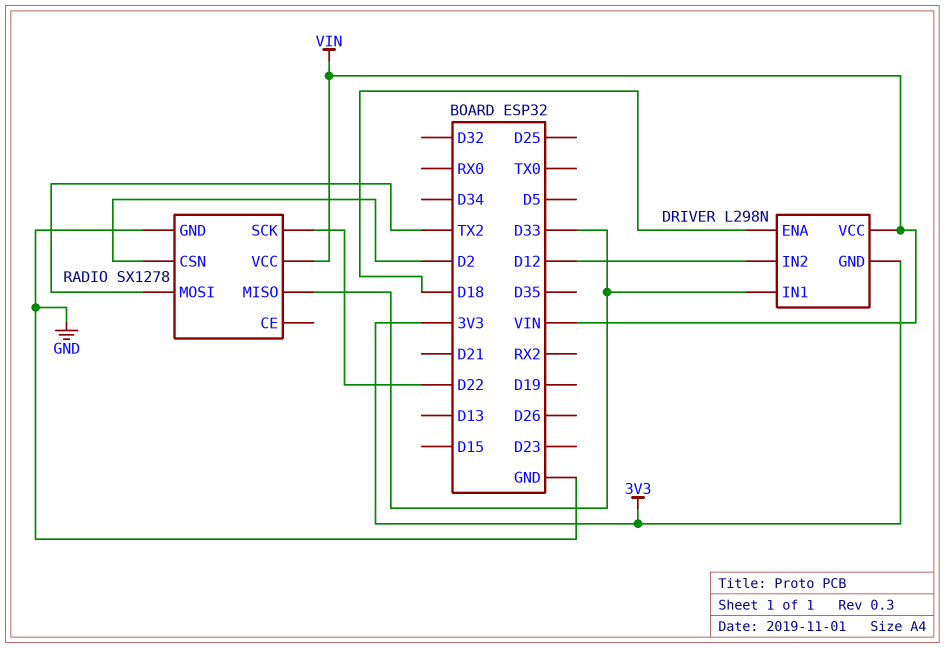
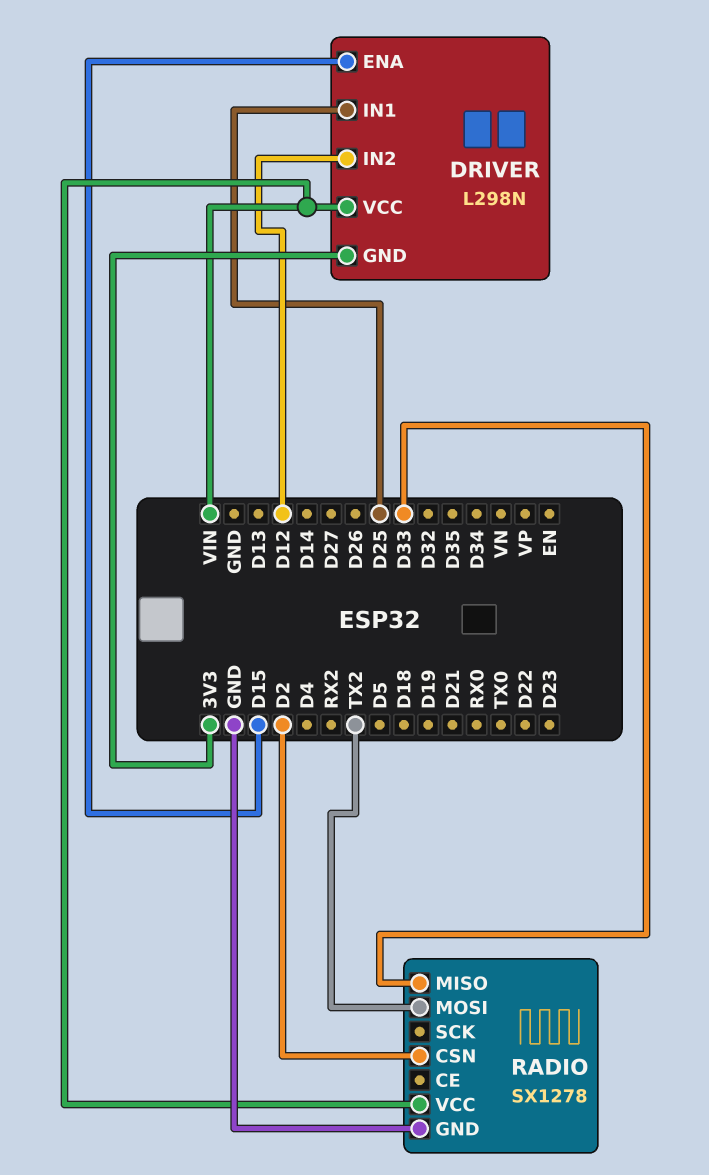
DRIVER pin ENA: D18 -> D15
DRIVER pin IN1: D33 -> D25
RADIO pin SCK: D22 -> none

